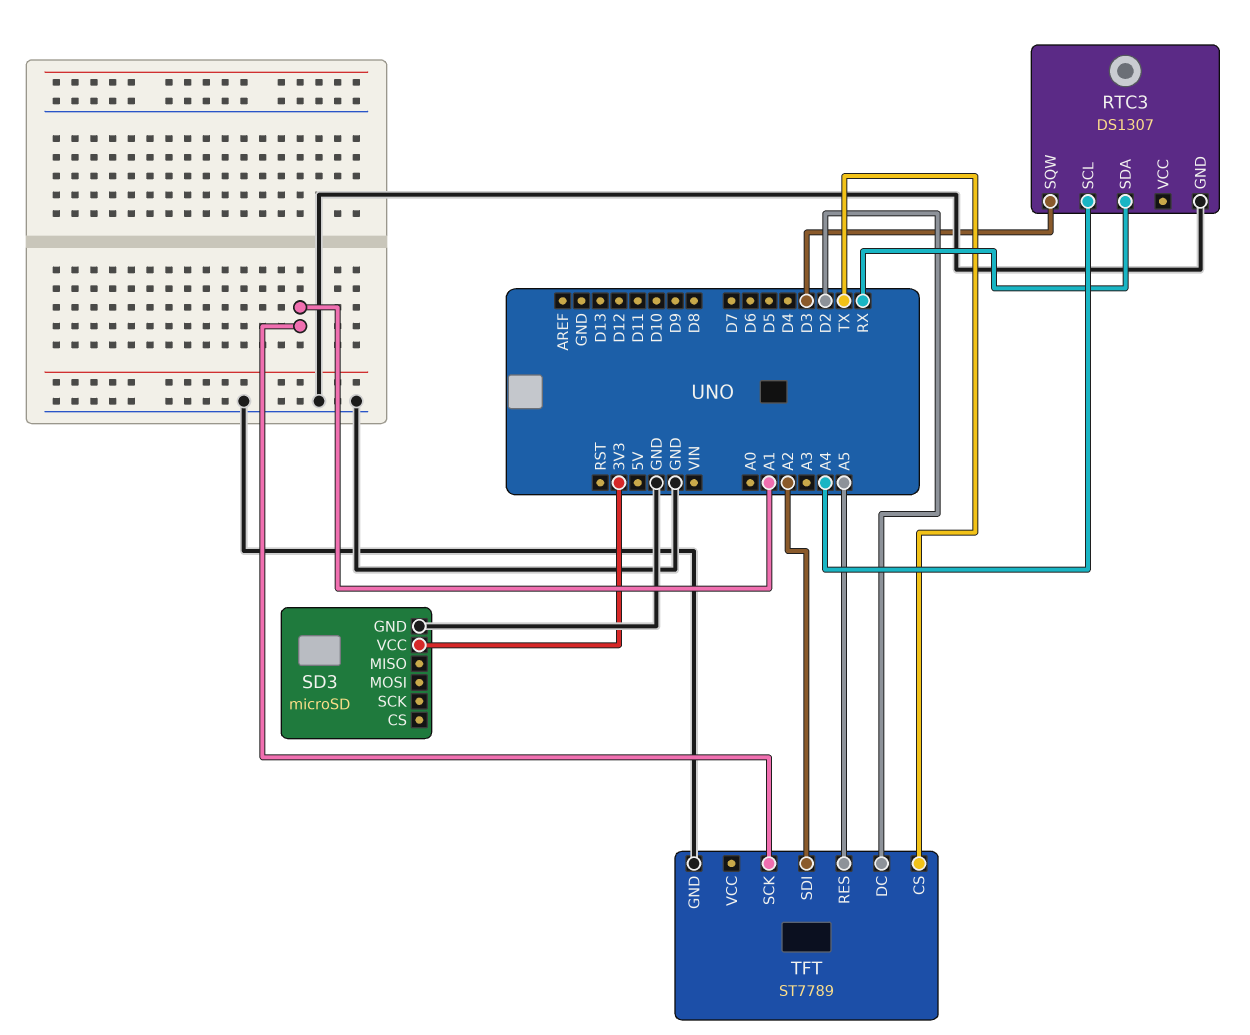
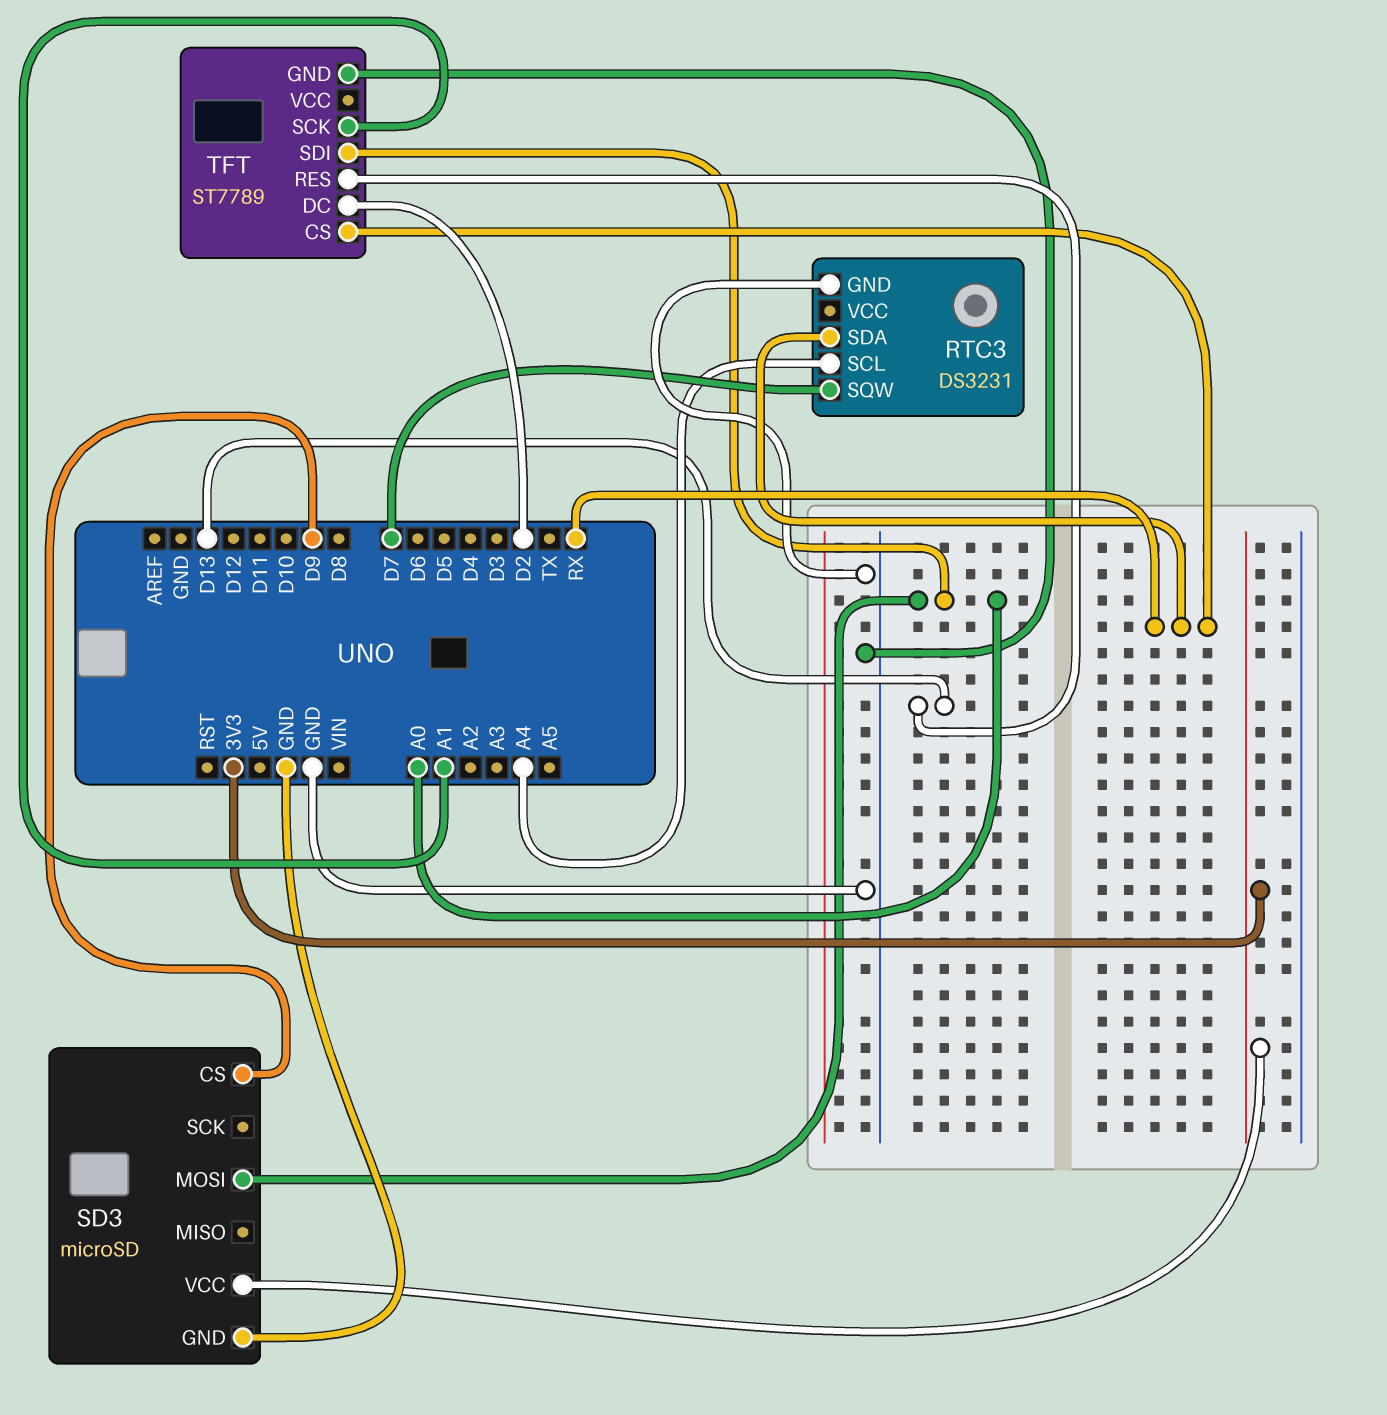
RTC3: DS1307 -> DS3231
RTC3 pin SQW: D3 -> D7
SD3 pin CS: none -> D9
SD3 pin MOSI: none -> A0
TFT pin CS: TX -> RX
TFT pin RES: A5 -> D13
TFT pin SDI: A2 -> A0

